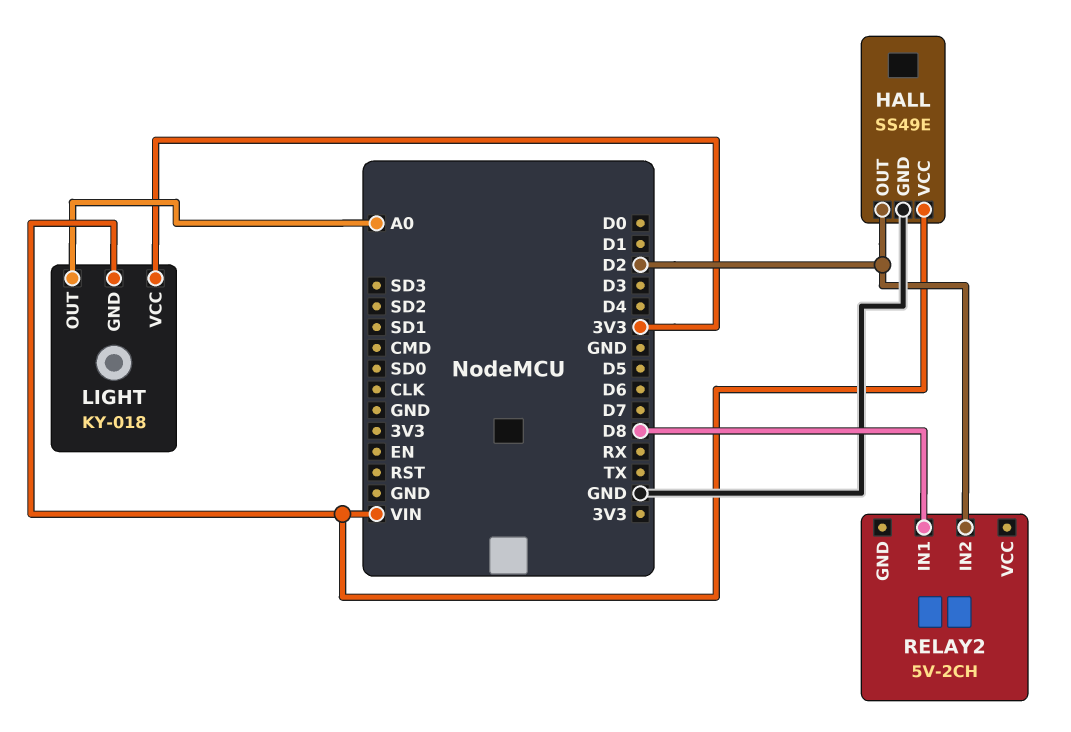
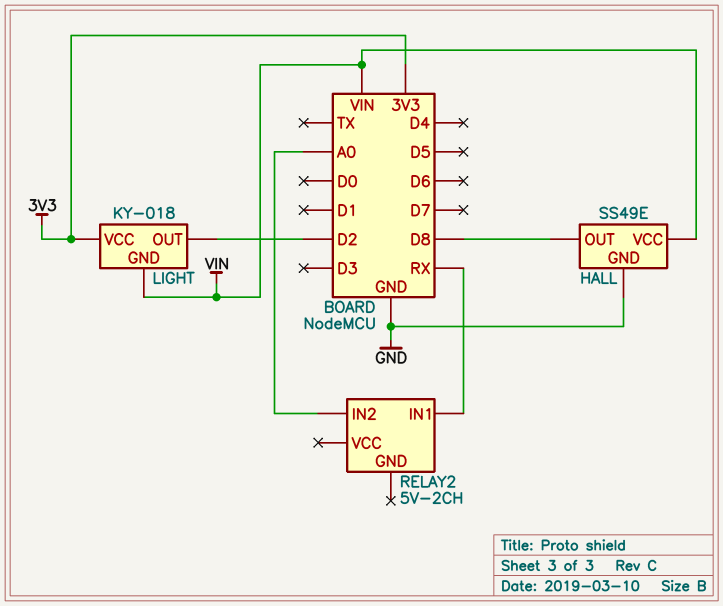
HALL pin OUT: D2 -> D8
LIGHT pin OUT: A0 -> D2
RELAY2 pin IN1: D8 -> RX
RELAY2 pin IN2: D2 -> A0

